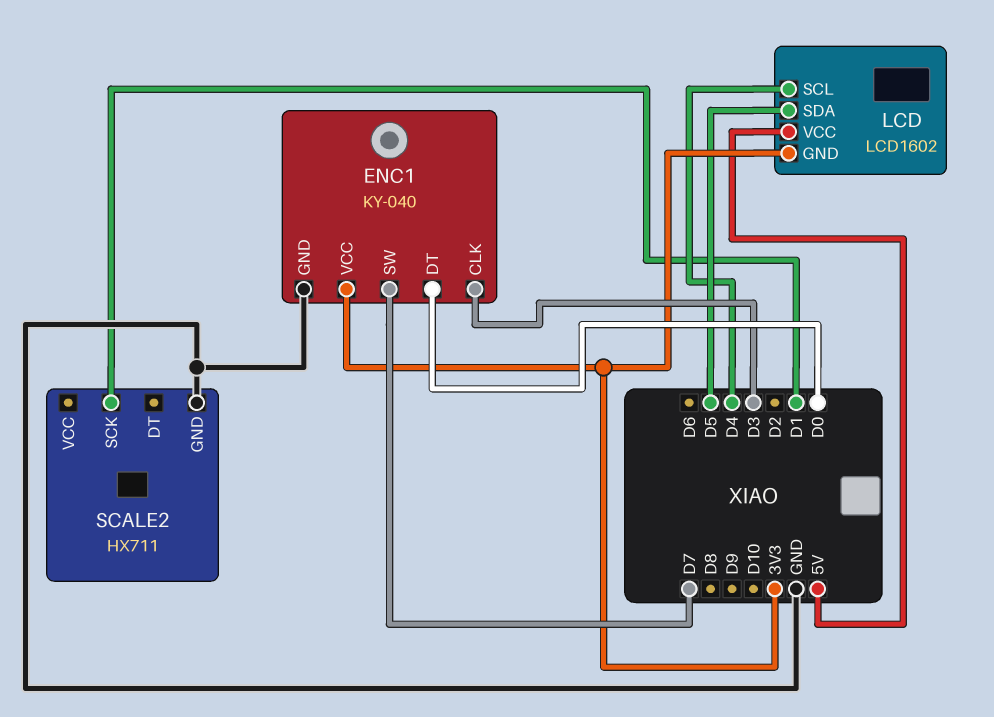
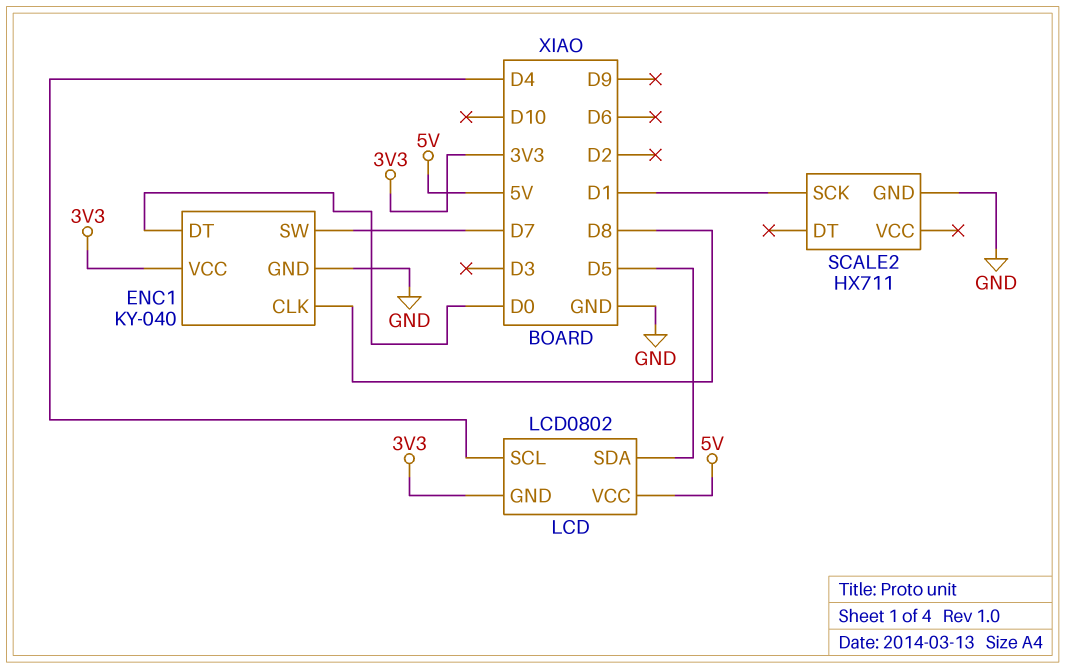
ENC1 pin CLK: D3 -> D8
LCD: LCD1602 -> LCD0802

